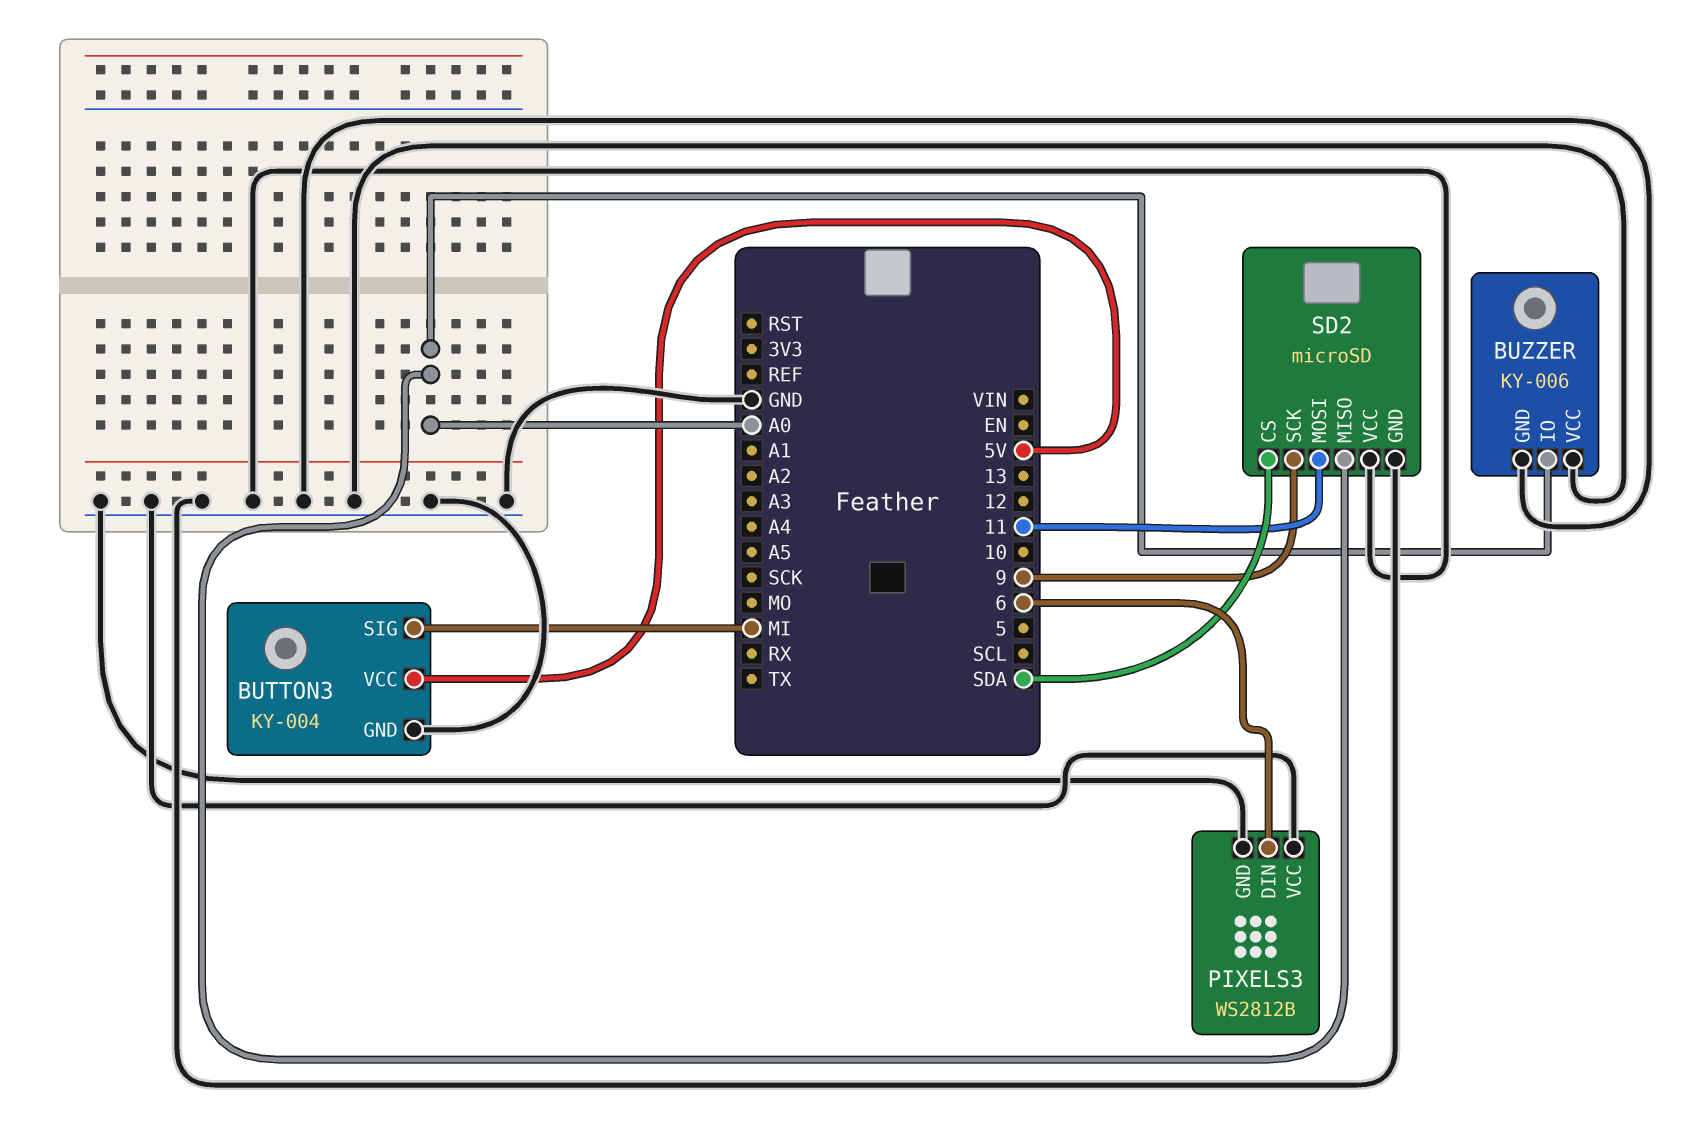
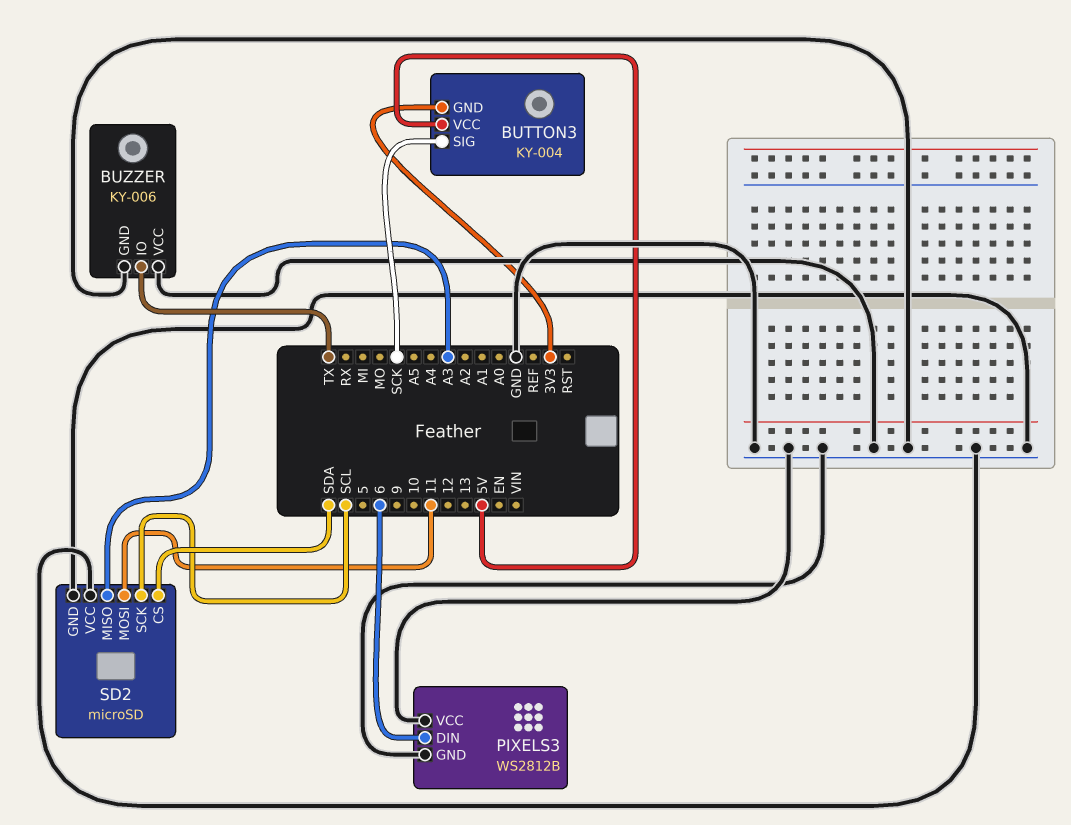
BUTTON3 pin GND: GND -> 3V3
BUTTON3 pin SIG: MI -> SCK
BUZZER pin IO: A0 -> TX
SD2 pin MISO: A0 -> A3
SD2 pin SCK: 9 -> SCL

